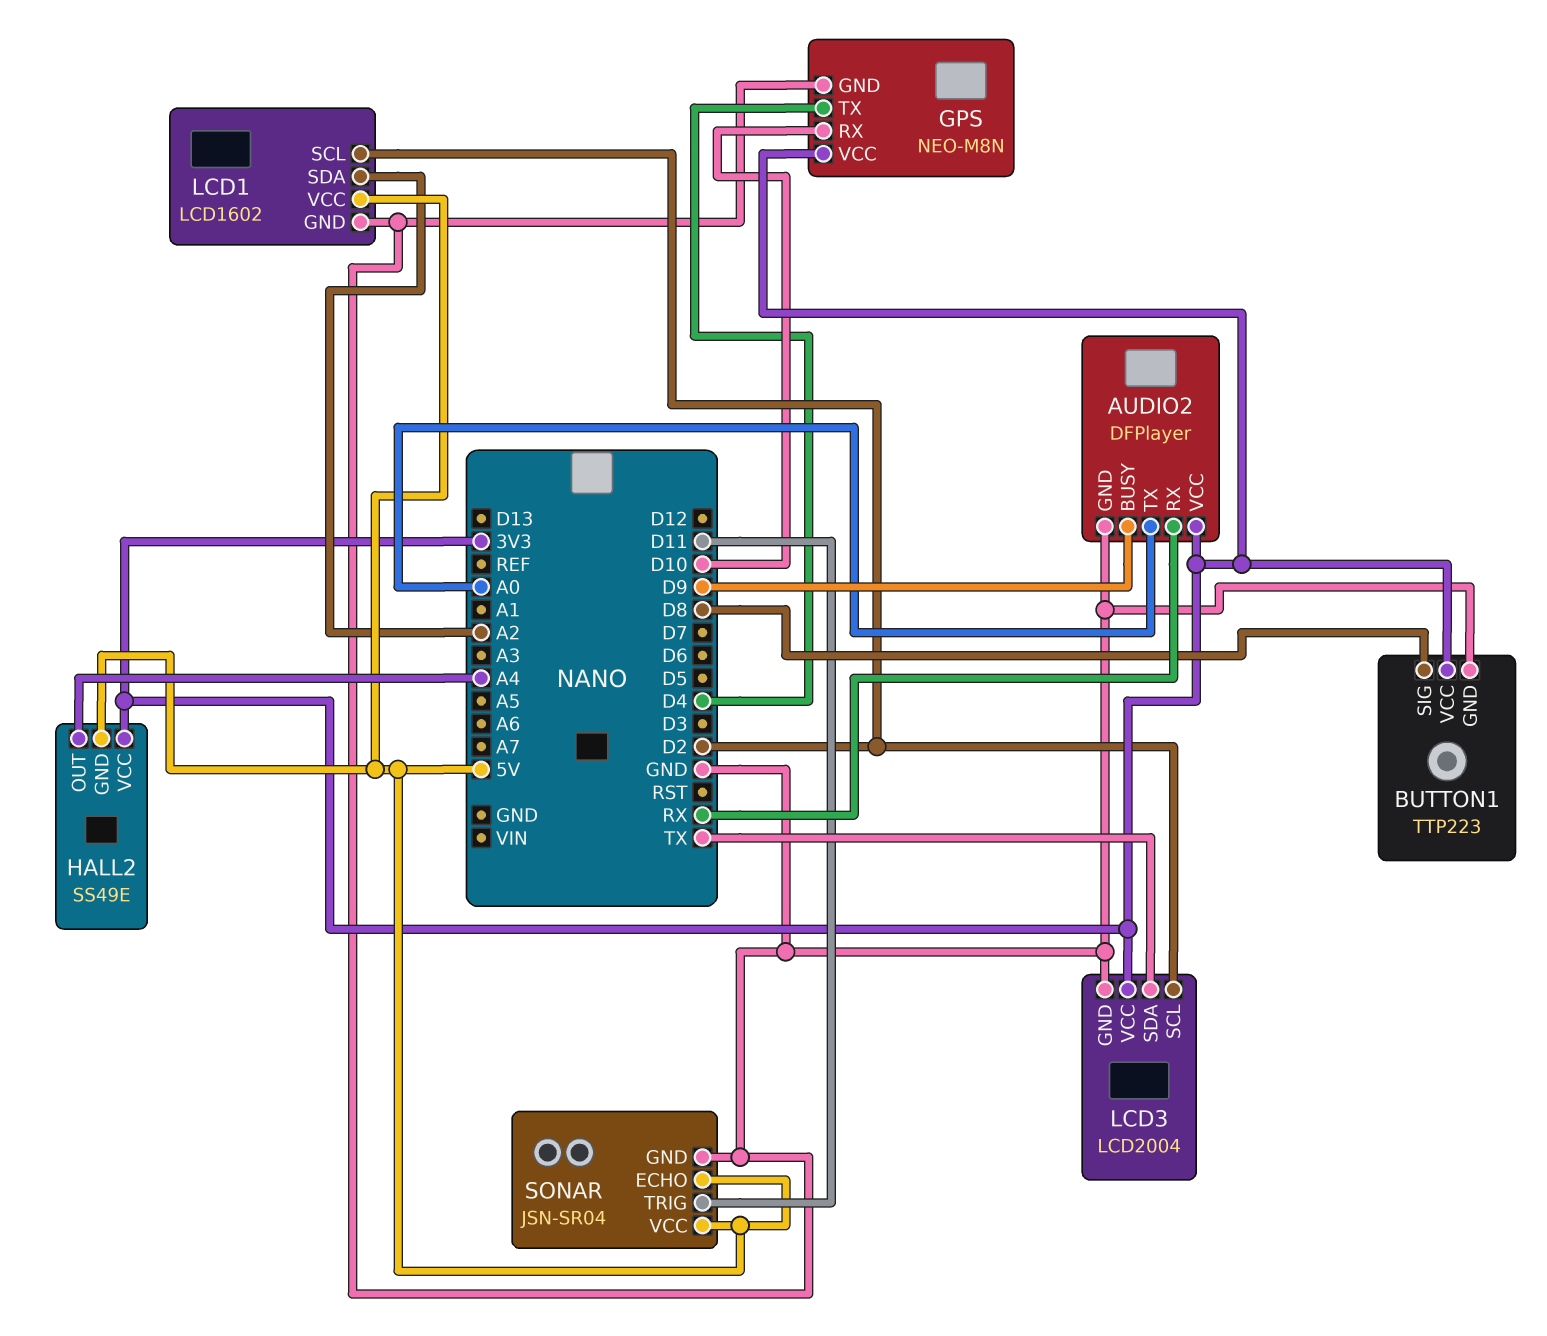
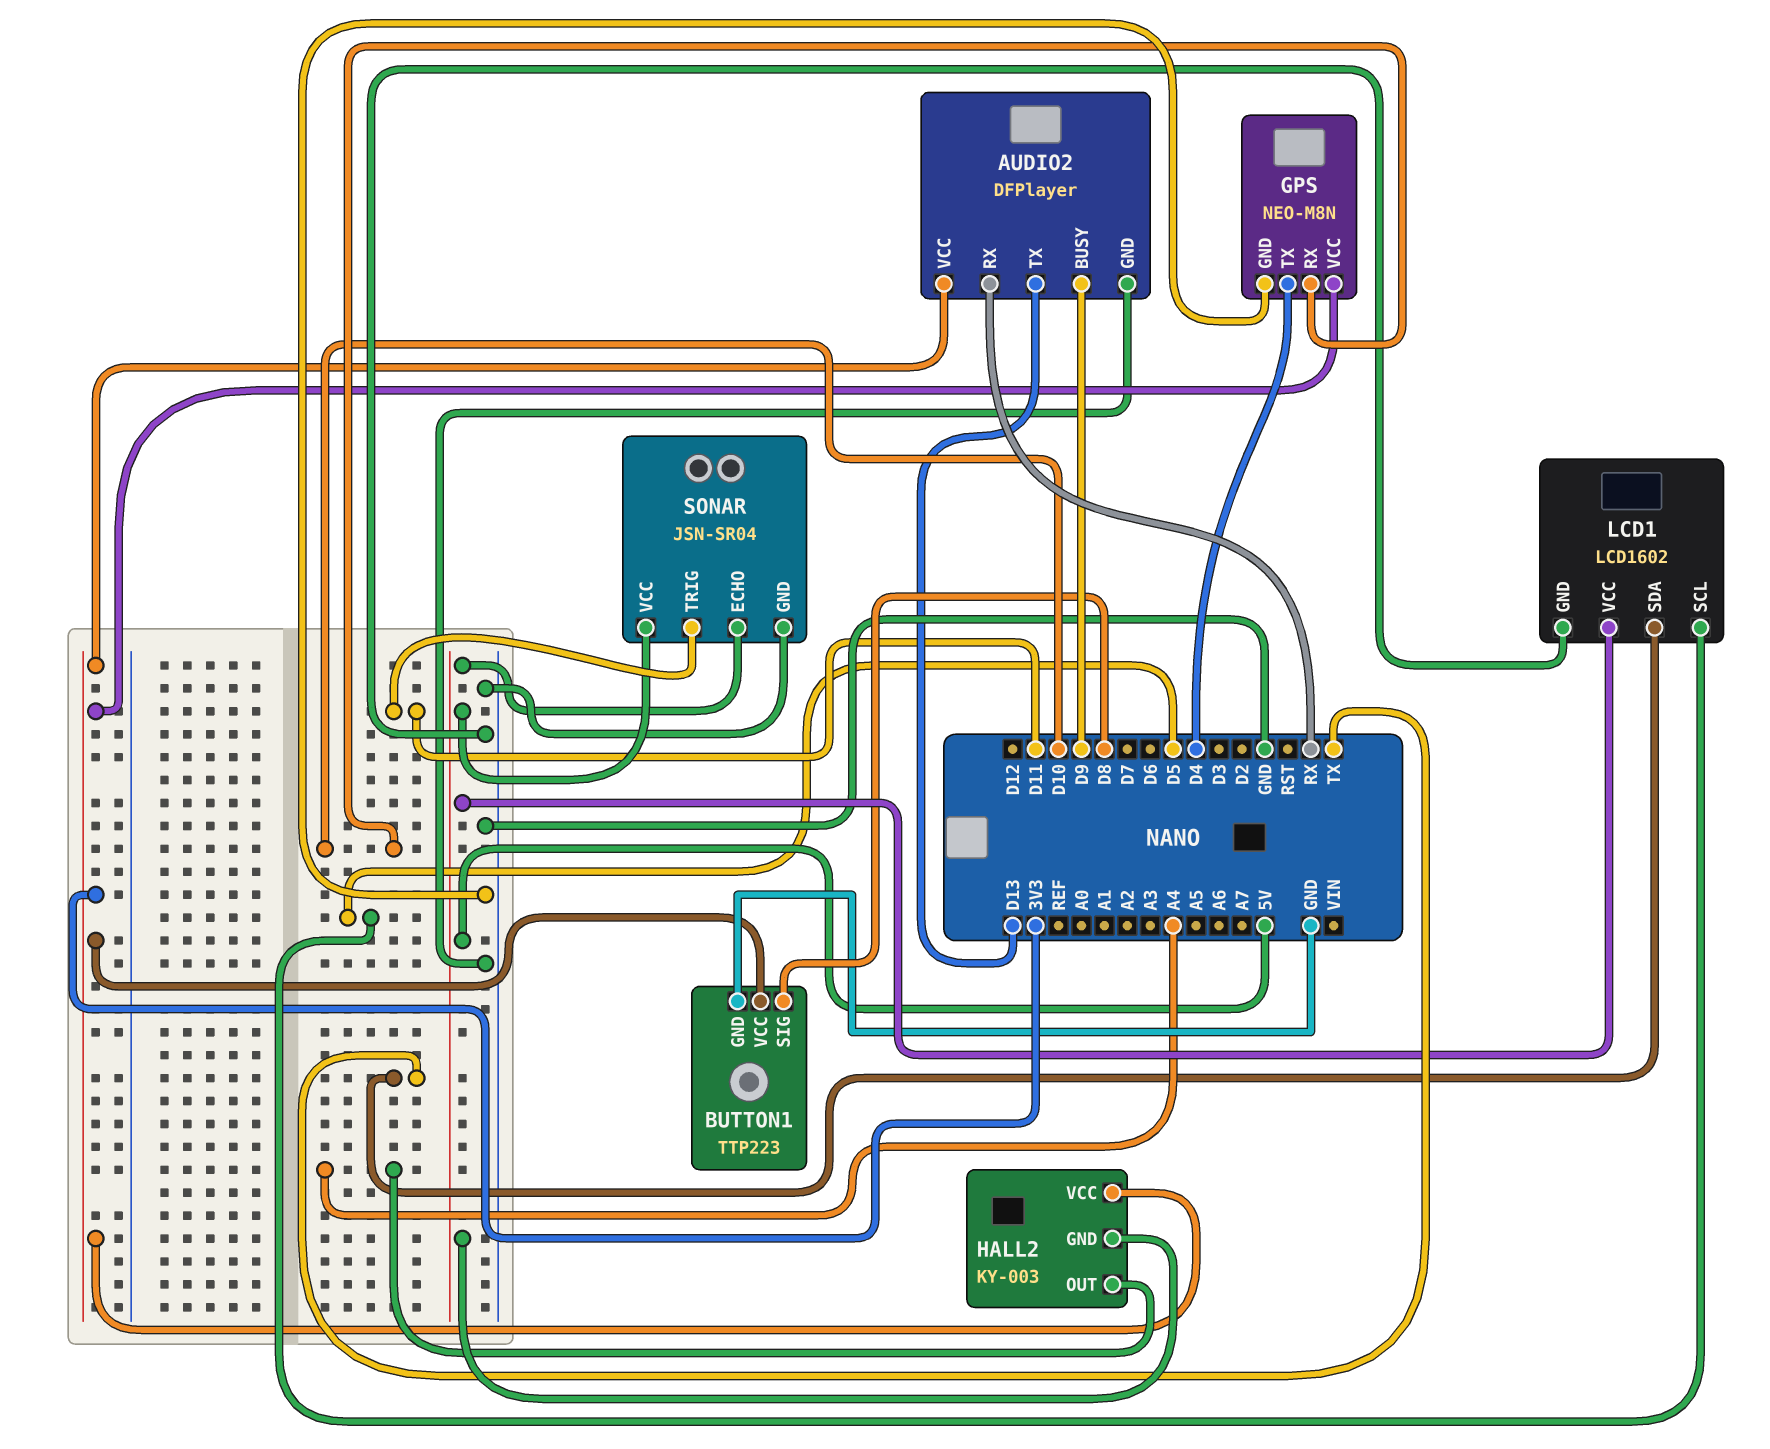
AUDIO2 pin TX: A0 -> D13
HALL2: SS49E -> KY-003
LCD1 pin SCL: D2 -> D5
LCD1 pin SDA: A2 -> TX
LCD3: LCD2004 -> none
LCD3 pin GND: GND -> none
LCD3 pin SCL: D2 -> none
LCD3 pin SDA: TX -> none
LCD3 pin VCC: 3V3 -> none

